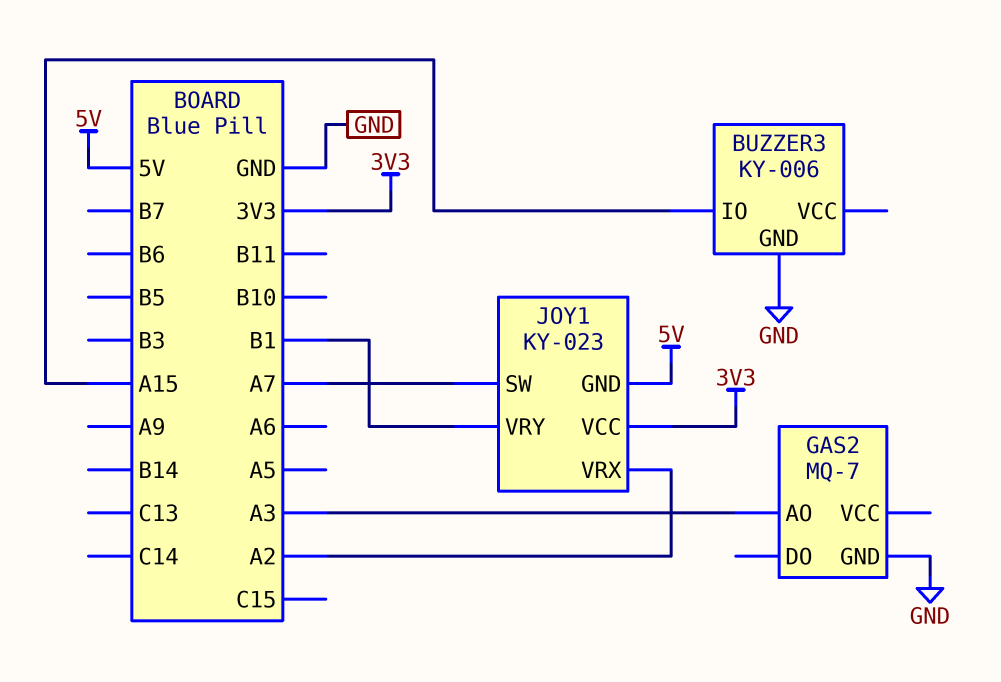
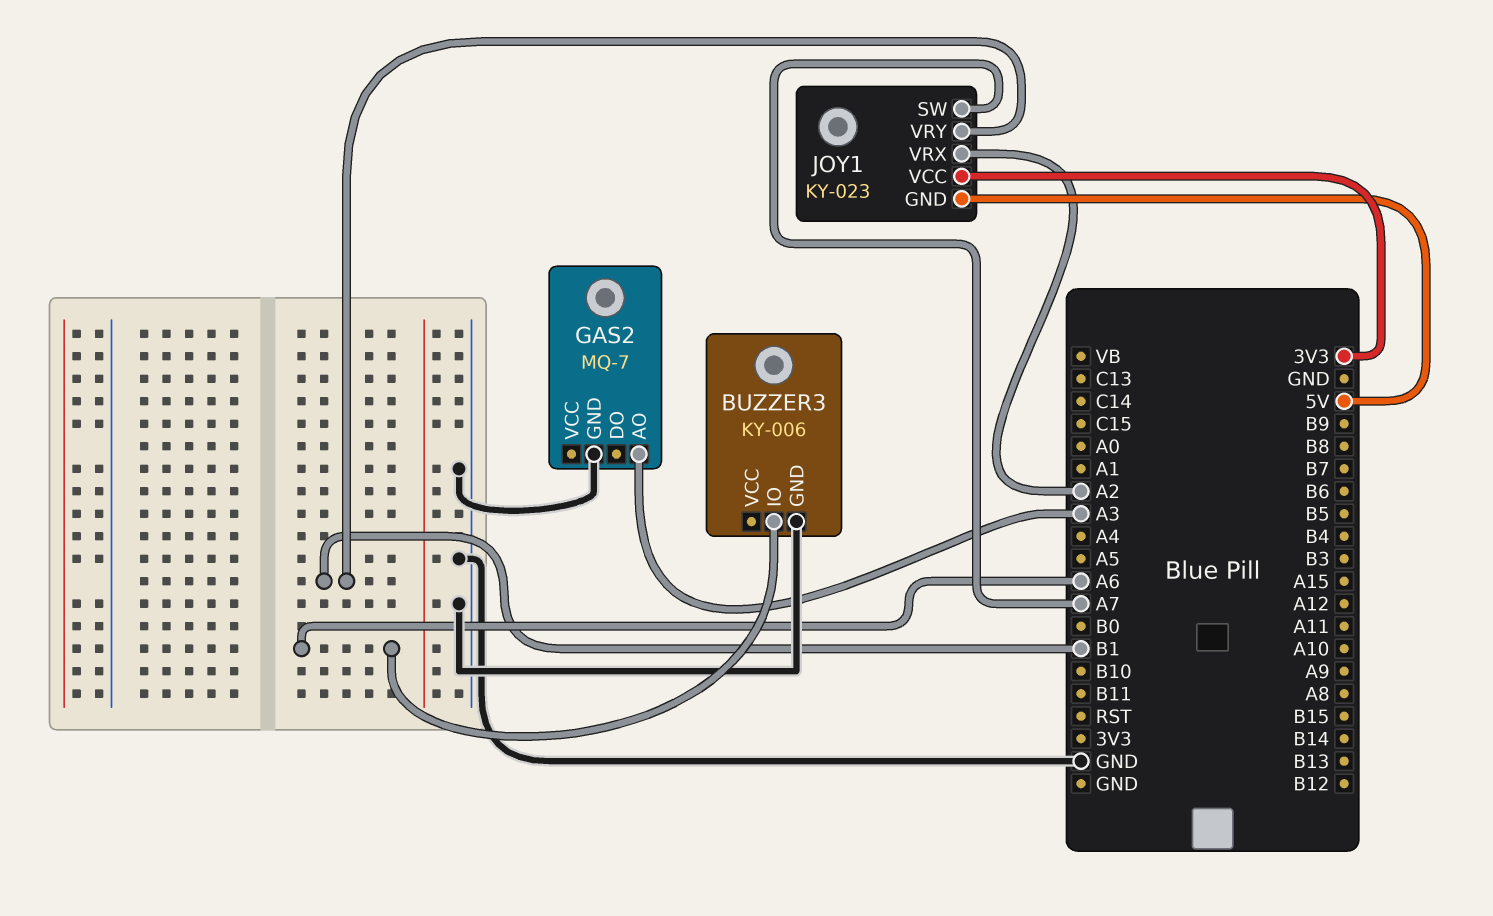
BUZZER3 pin IO: A15 -> A6

